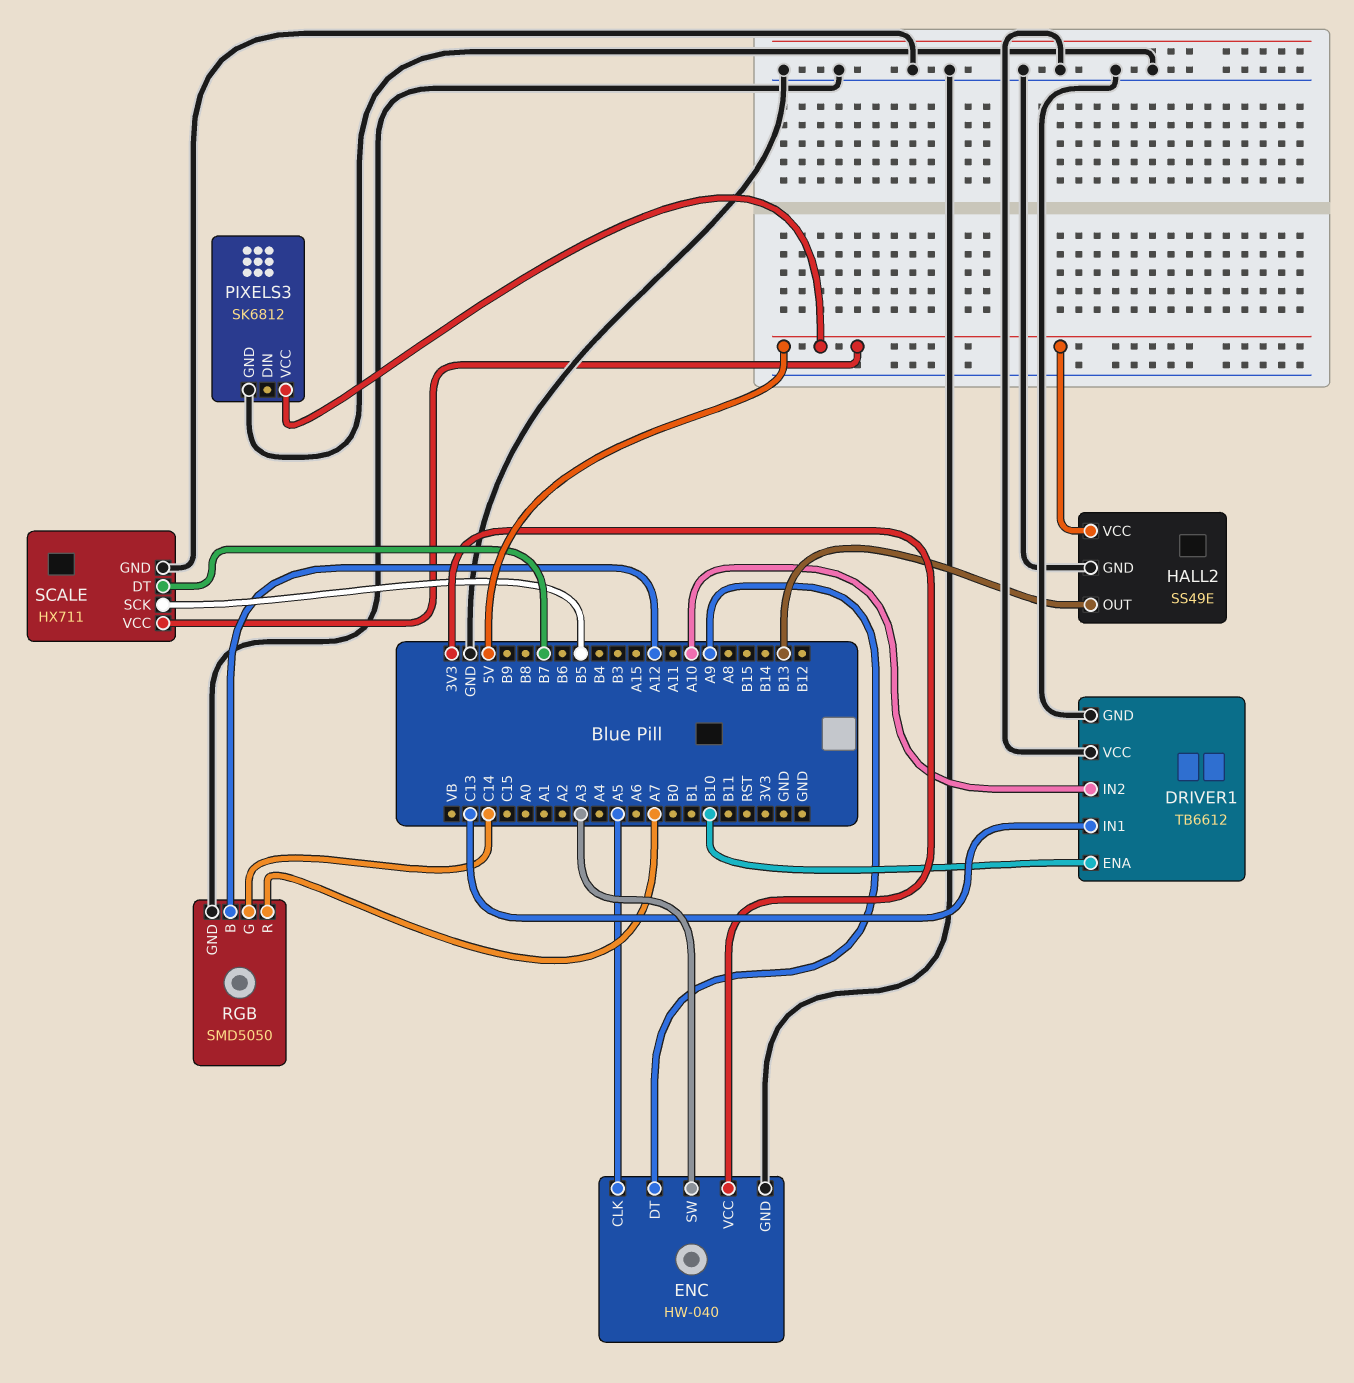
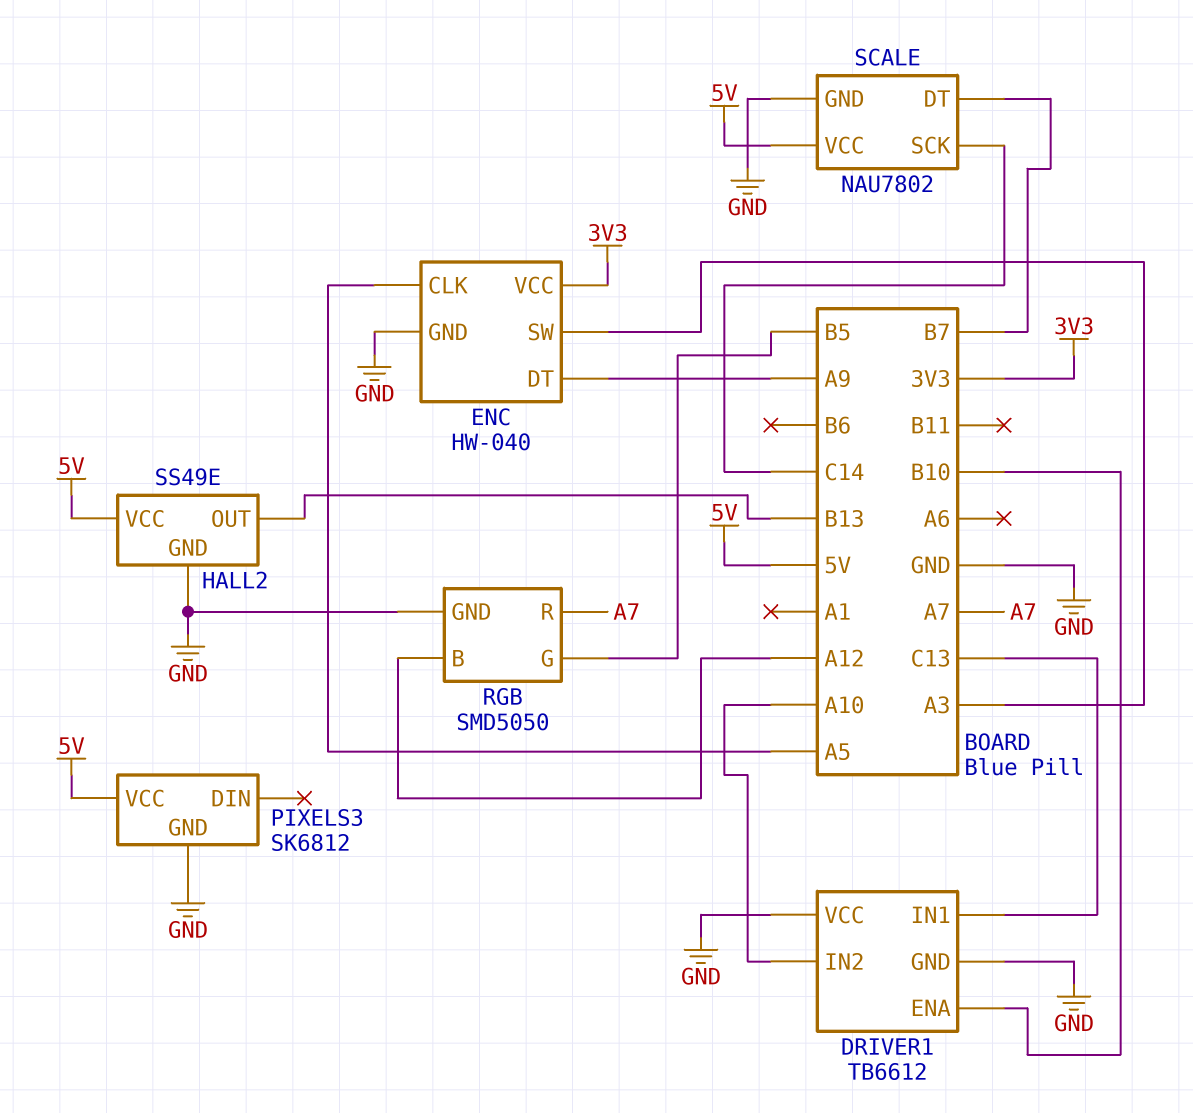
RGB pin G: C14 -> B5
SCALE: HX711 -> NAU7802
SCALE pin SCK: B5 -> C14

